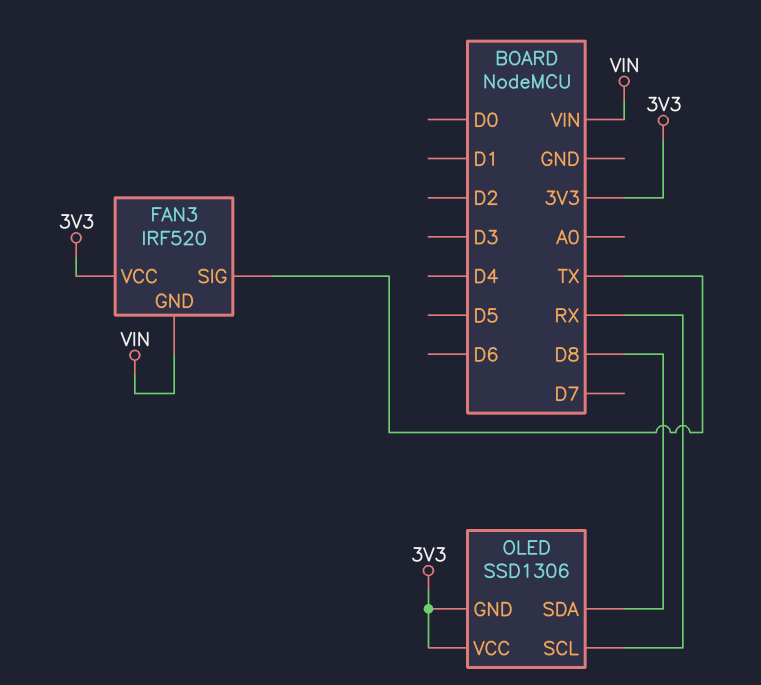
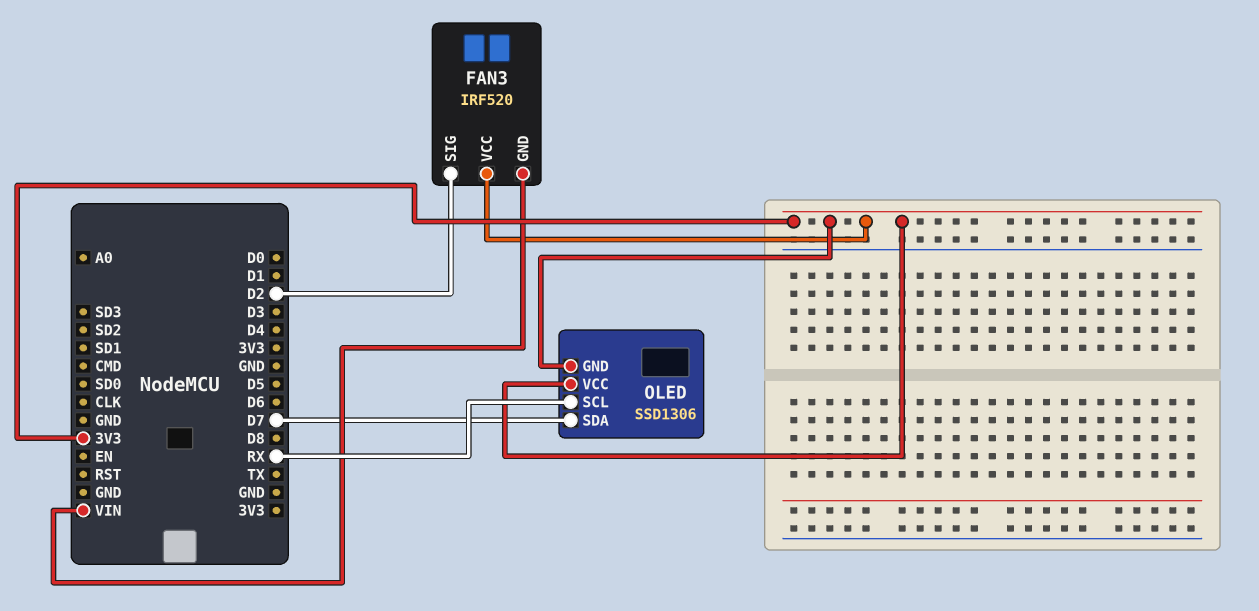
FAN3 pin SIG: TX -> D2
OLED pin SDA: D8 -> D7

